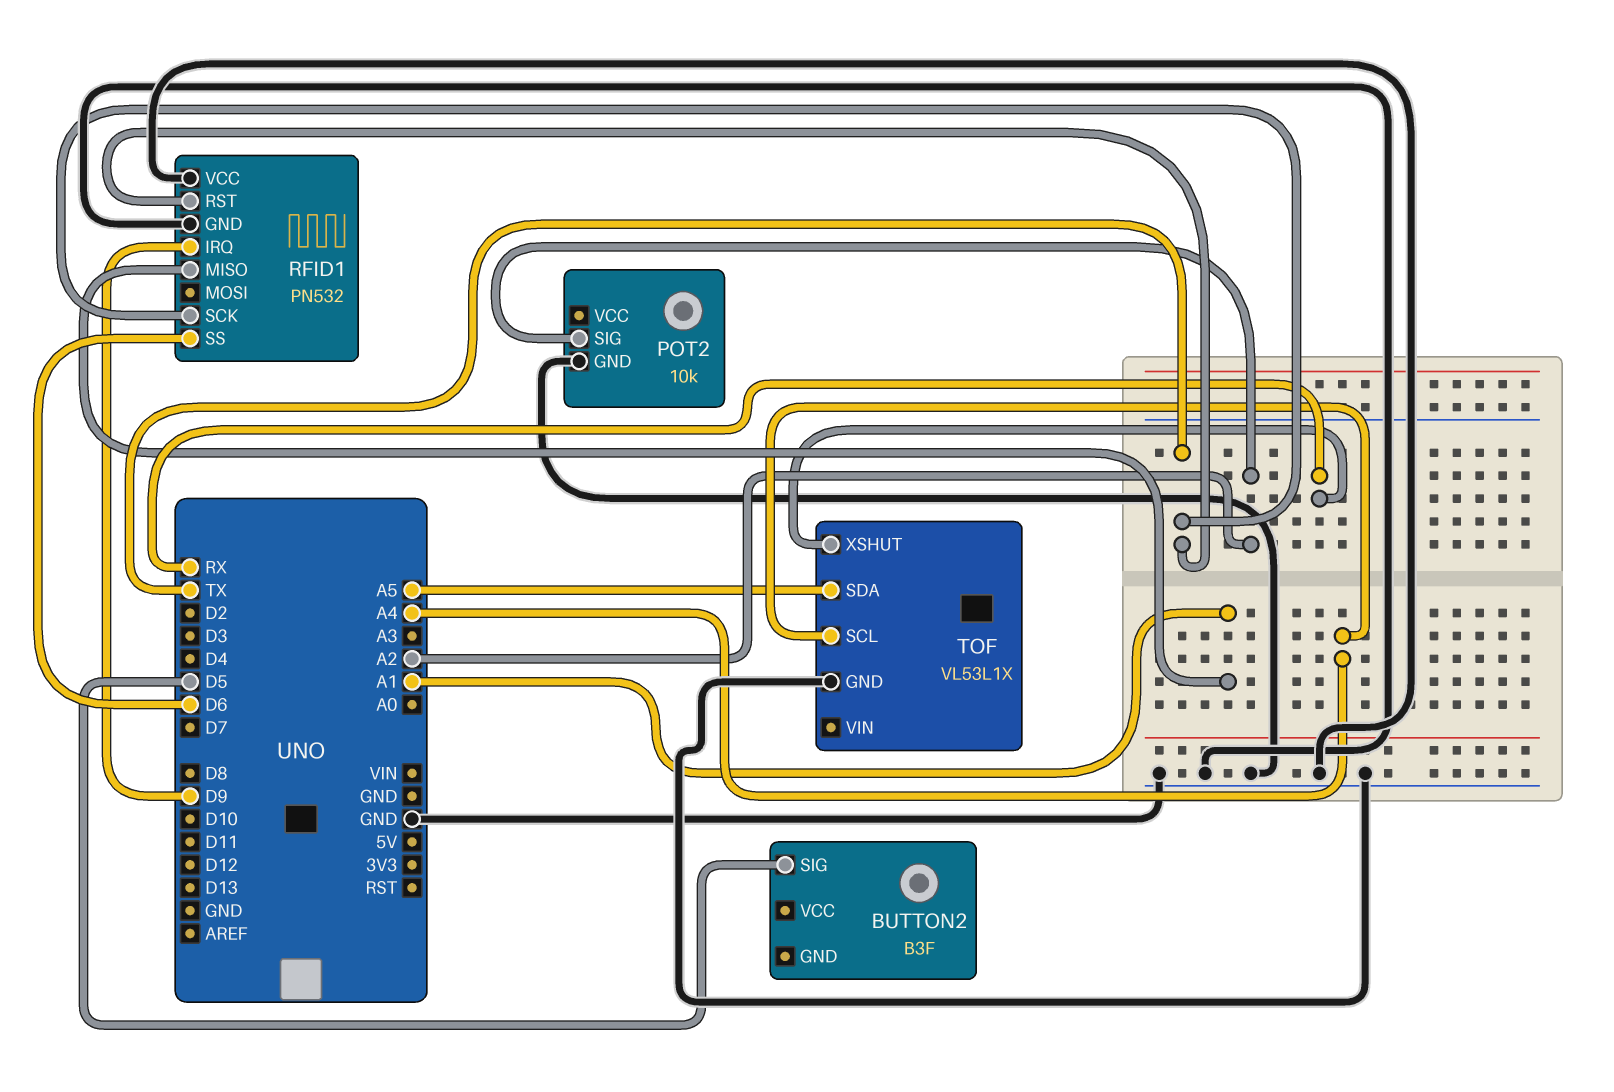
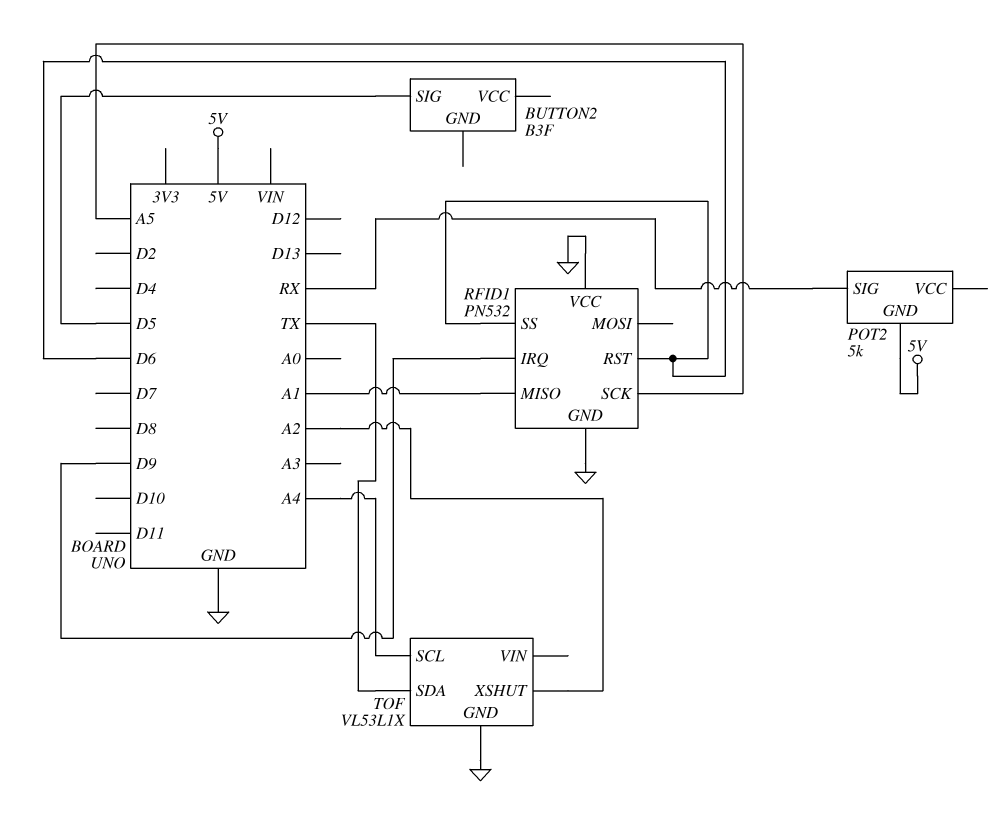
POT2: 10k -> 5k
POT2 pin GND: GND -> 5V
POT2 pin SIG: A2 -> RX
RFID1 pin RST: TX -> D6
RFID1 pin SCK: TX -> A5
TOF pin SDA: A5 -> TX
TOF pin XSHUT: RX -> A2

